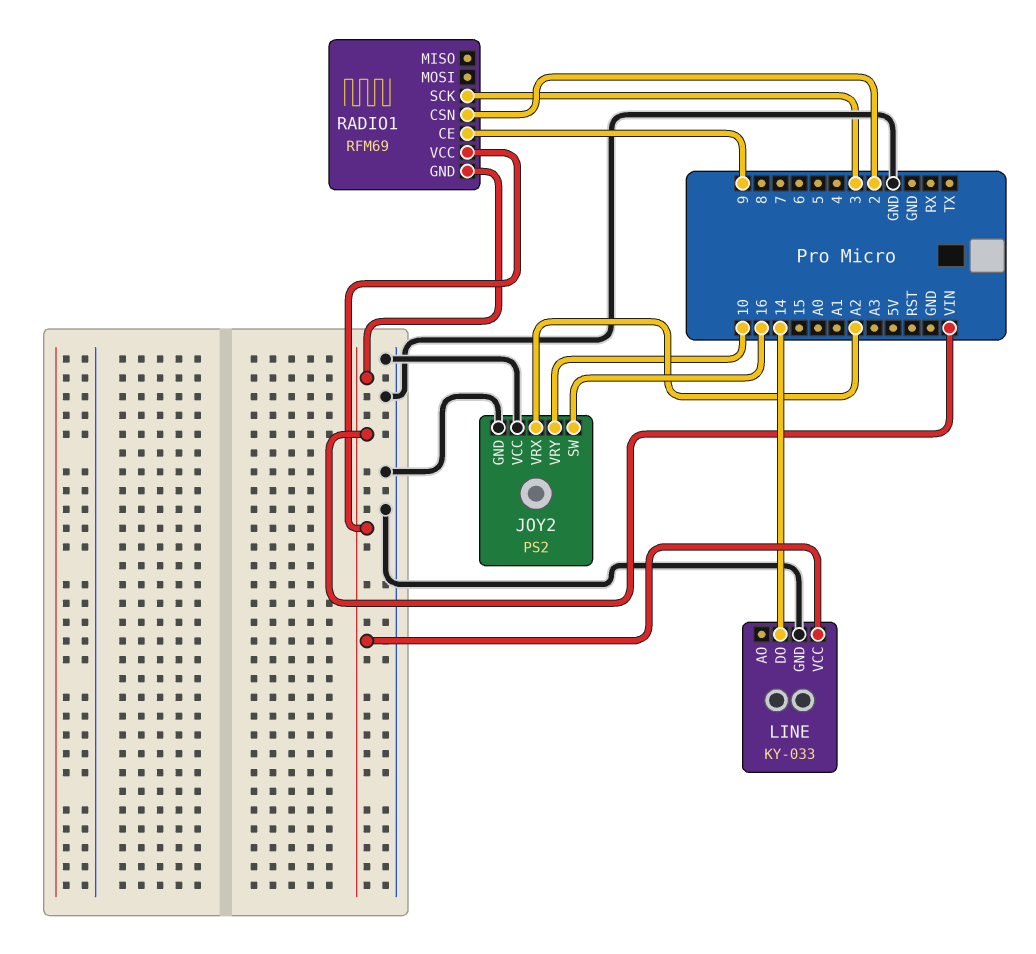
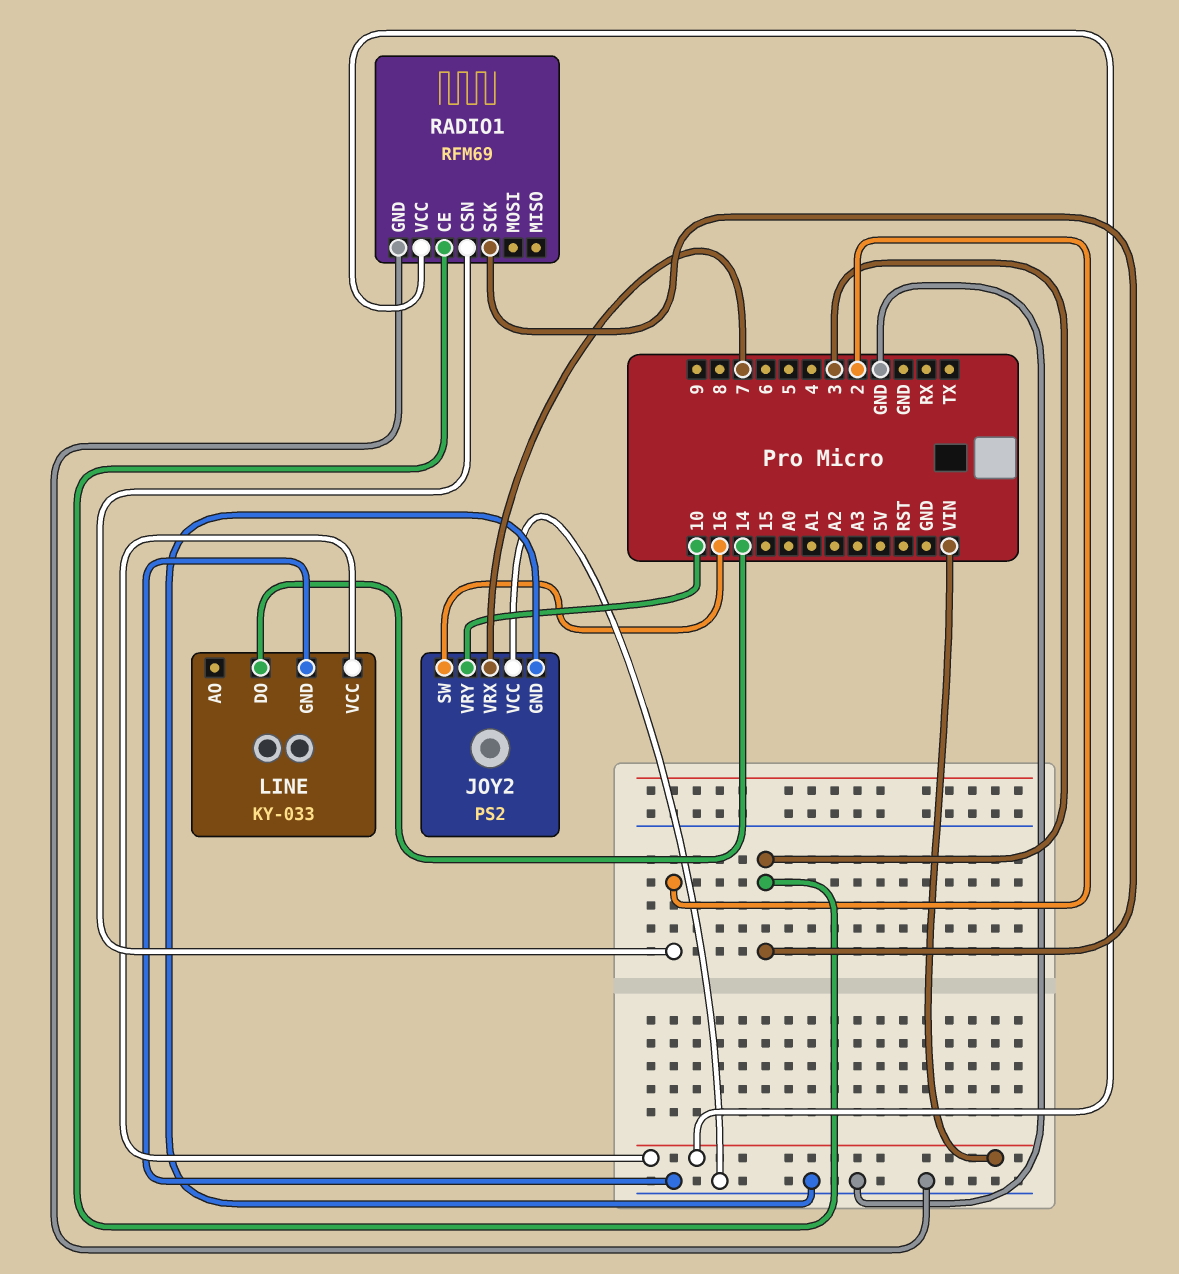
JOY2 pin VRX: A2 -> 7
RADIO1 pin CE: 9 -> 3
RADIO1 pin GND: VIN -> GND

